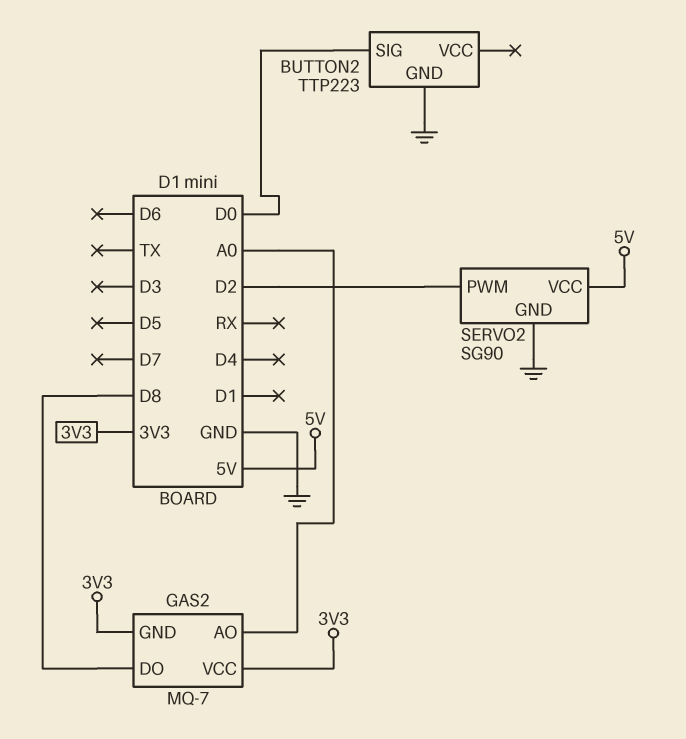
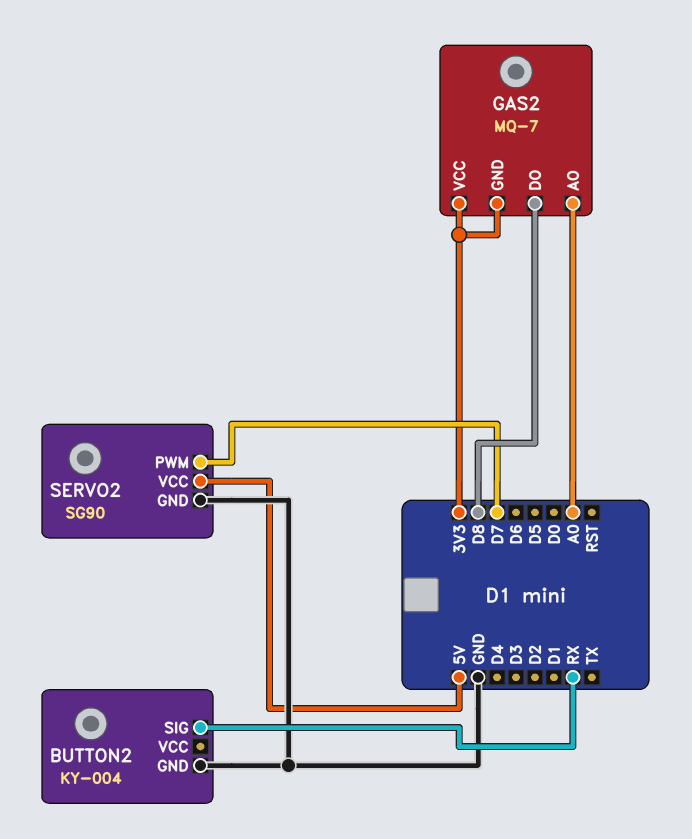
BUTTON2: TTP223 -> KY-004
BUTTON2 pin SIG: D0 -> RX
SERVO2 pin PWM: D2 -> D7

